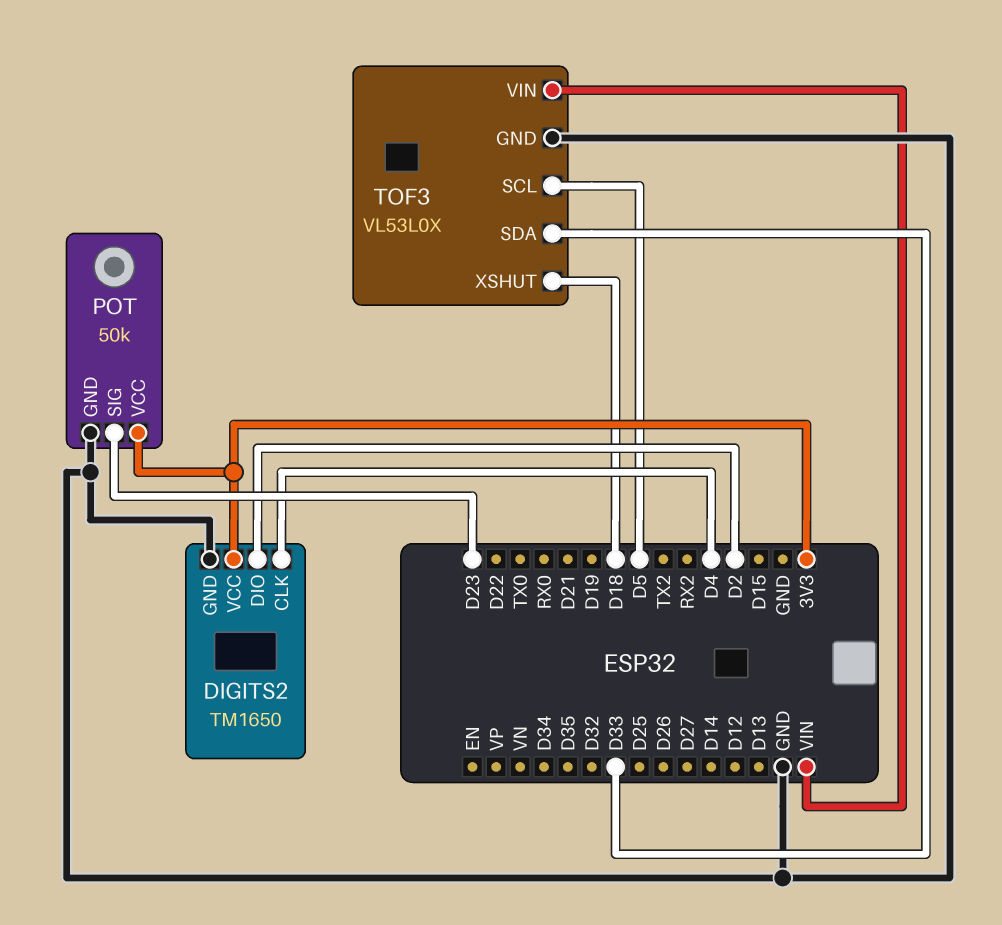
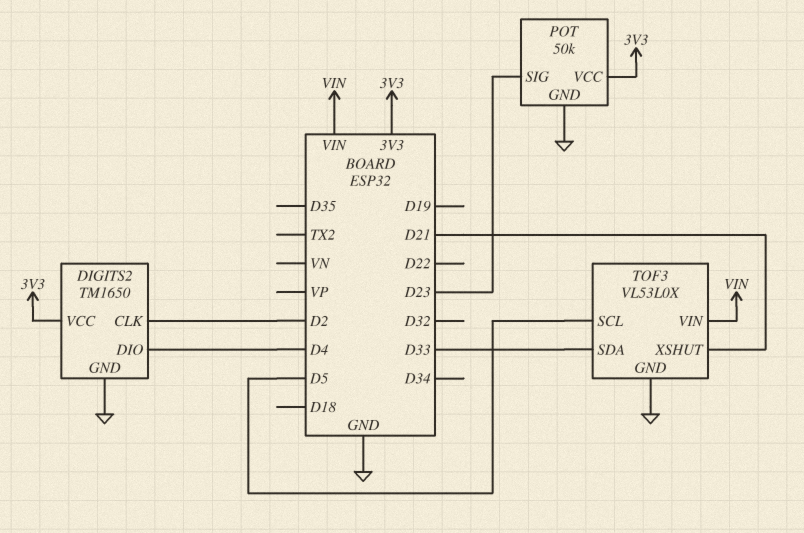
DIGITS2 pin CLK: D4 -> D2
DIGITS2 pin DIO: D2 -> D4
TOF3 pin XSHUT: D18 -> D21

